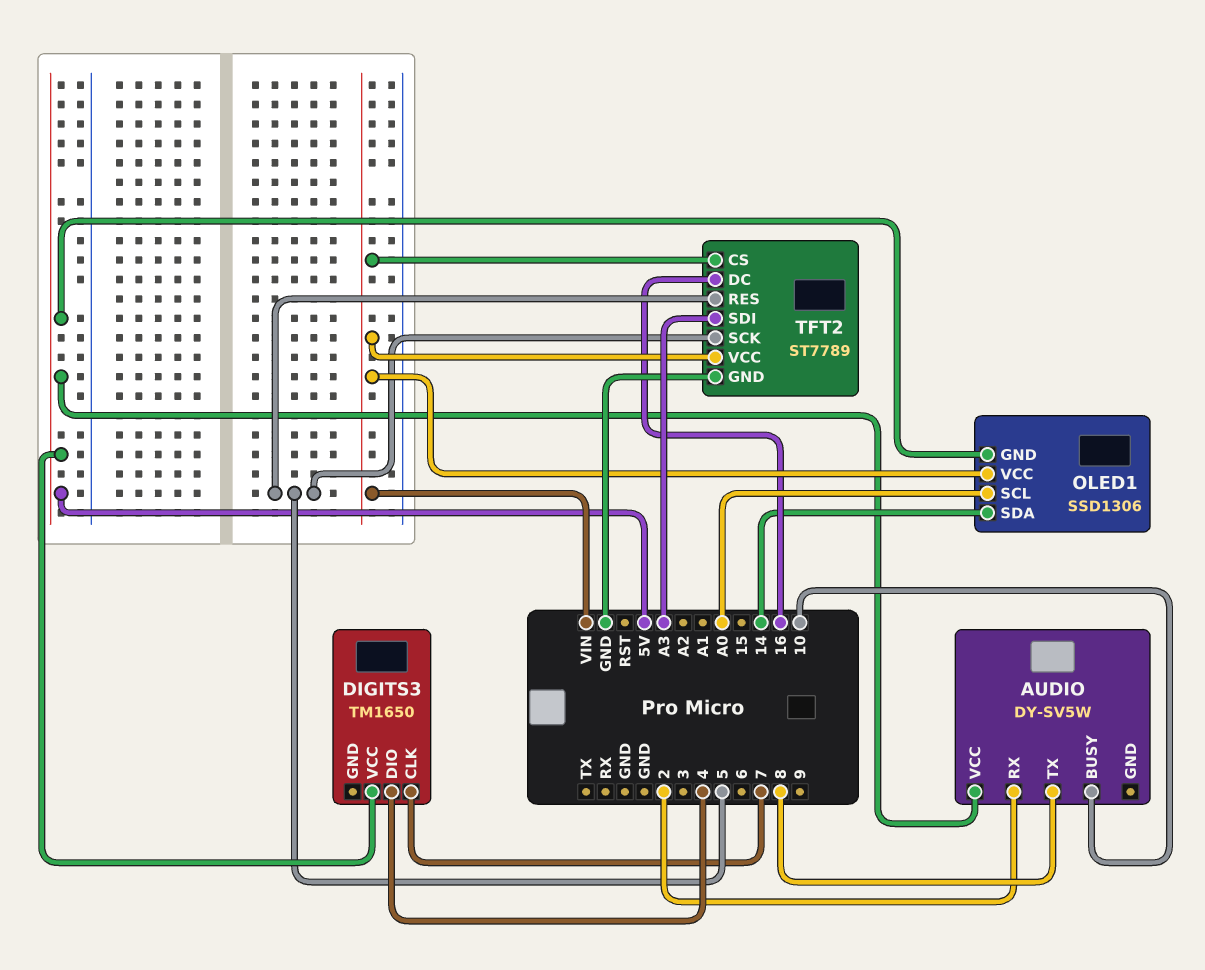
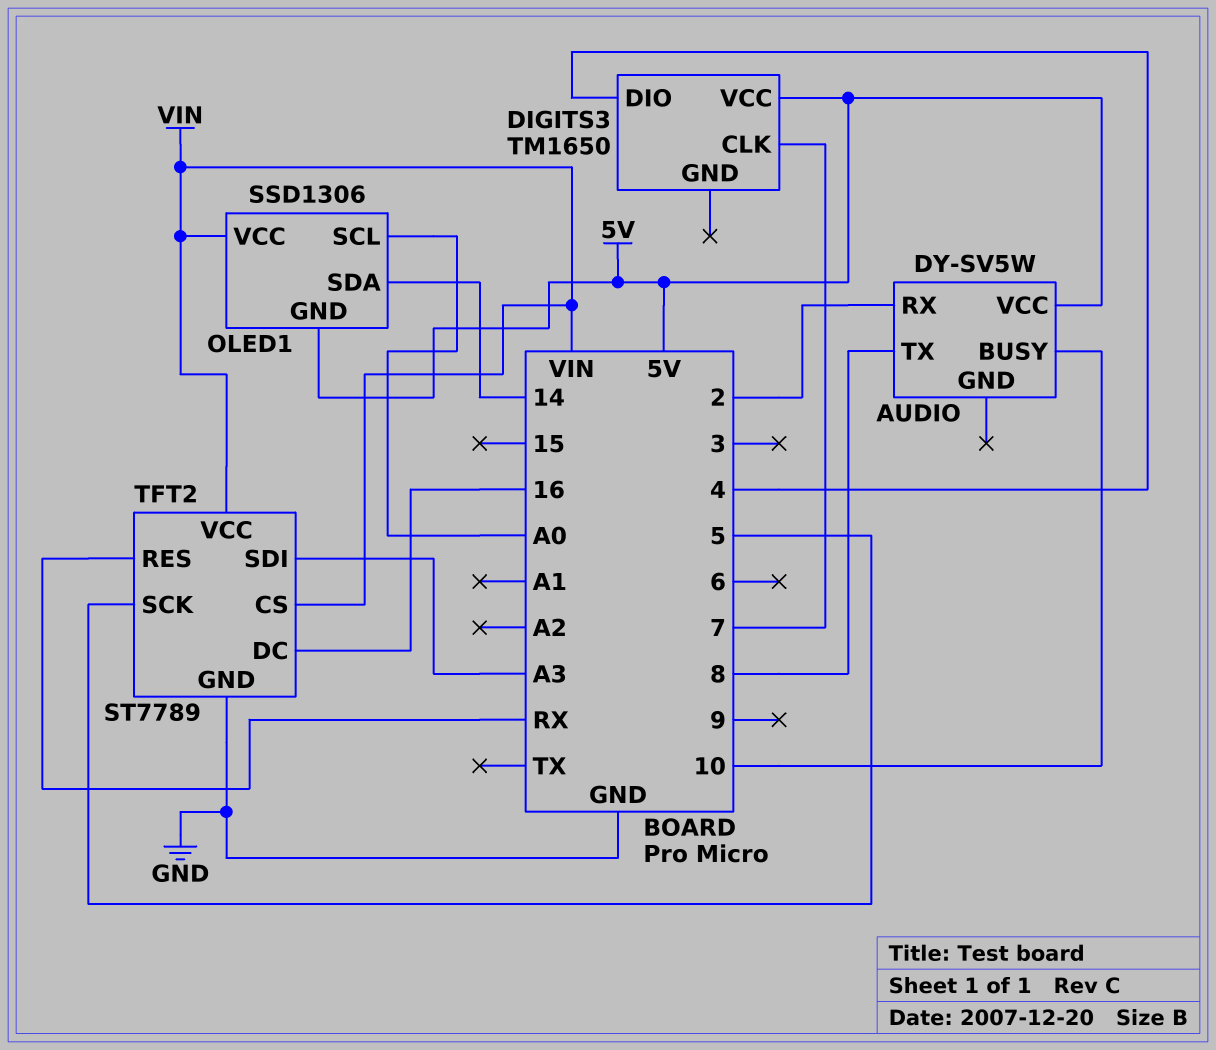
TFT2 pin RES: 5 -> RX

